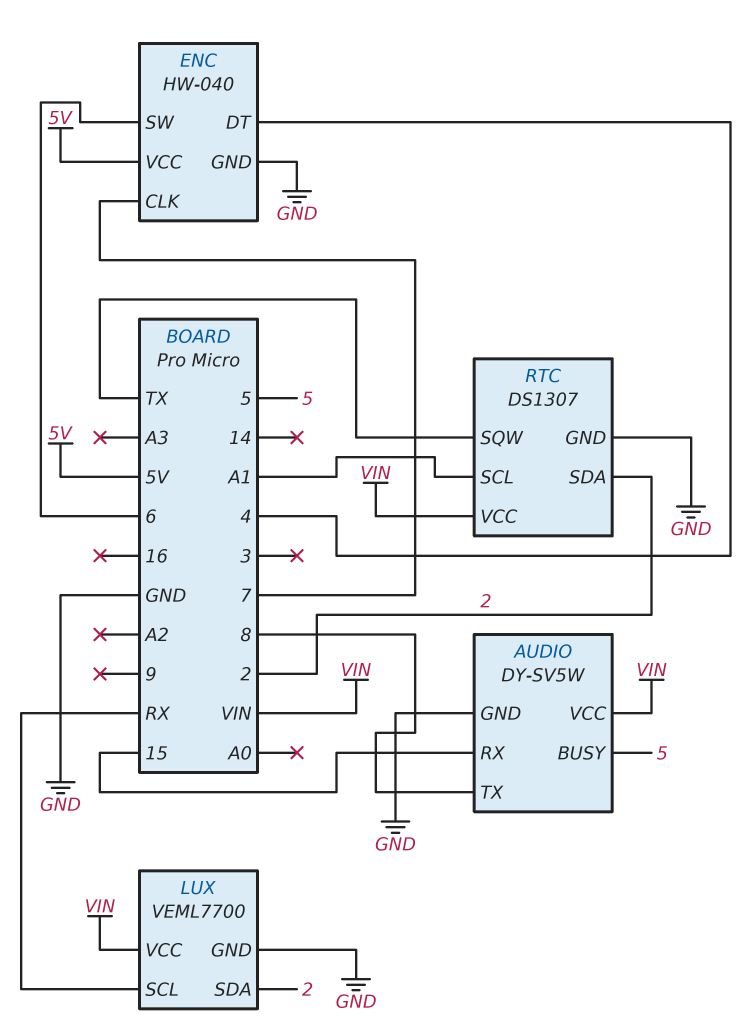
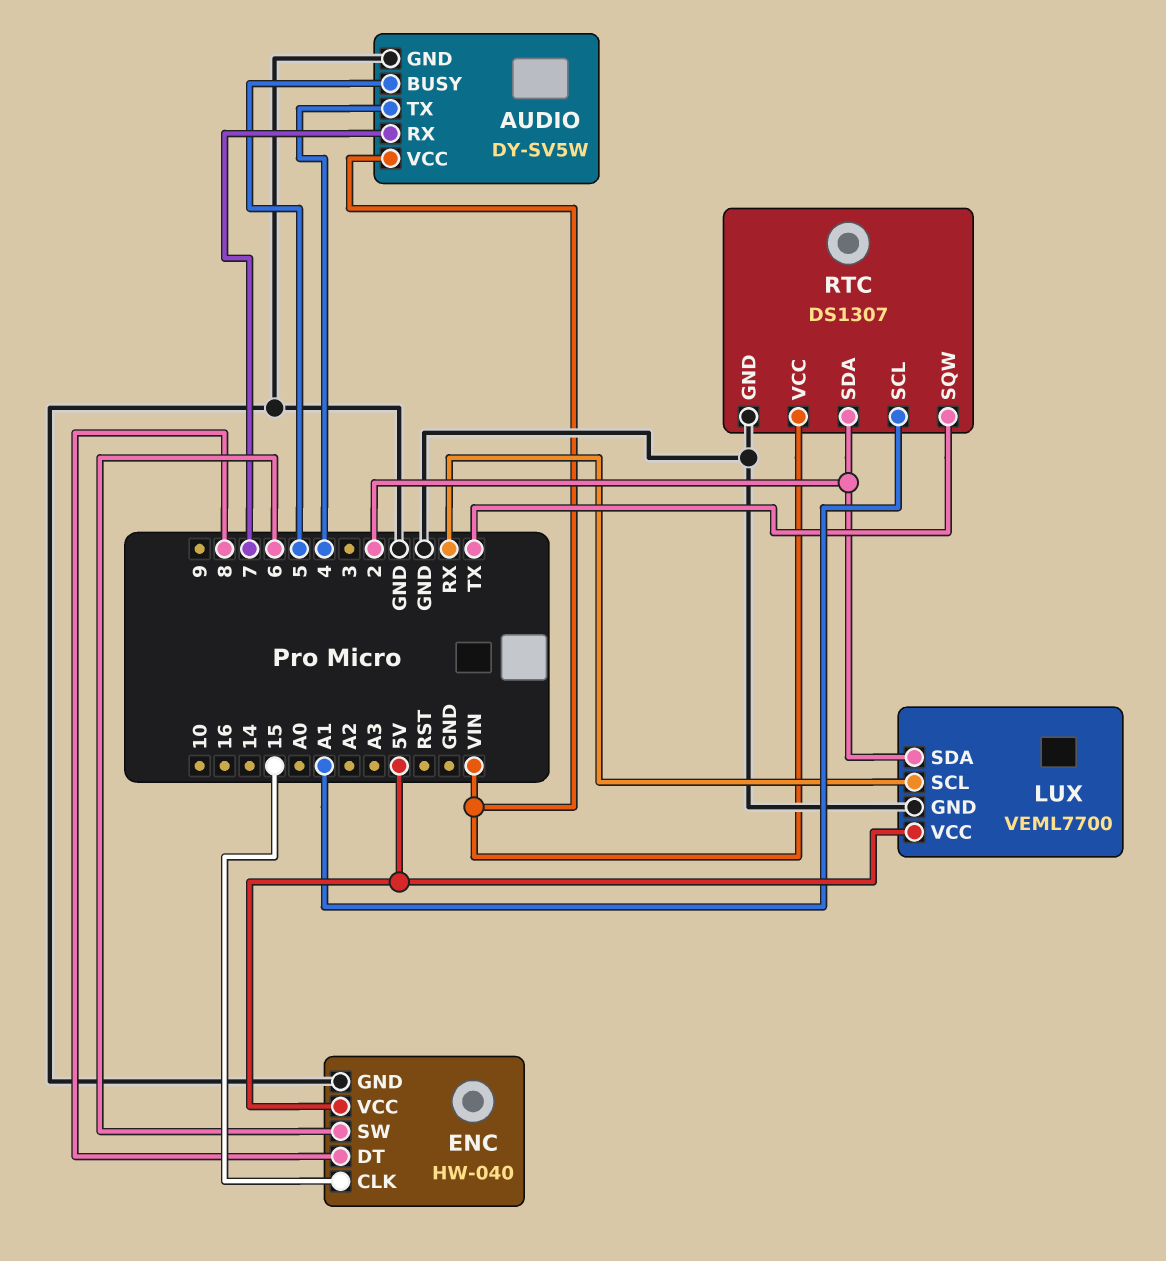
AUDIO pin RX: 15 -> 7
AUDIO pin TX: 8 -> 4
ENC pin CLK: 7 -> 15
ENC pin DT: 4 -> 8
LUX pin VCC: VIN -> 5V

